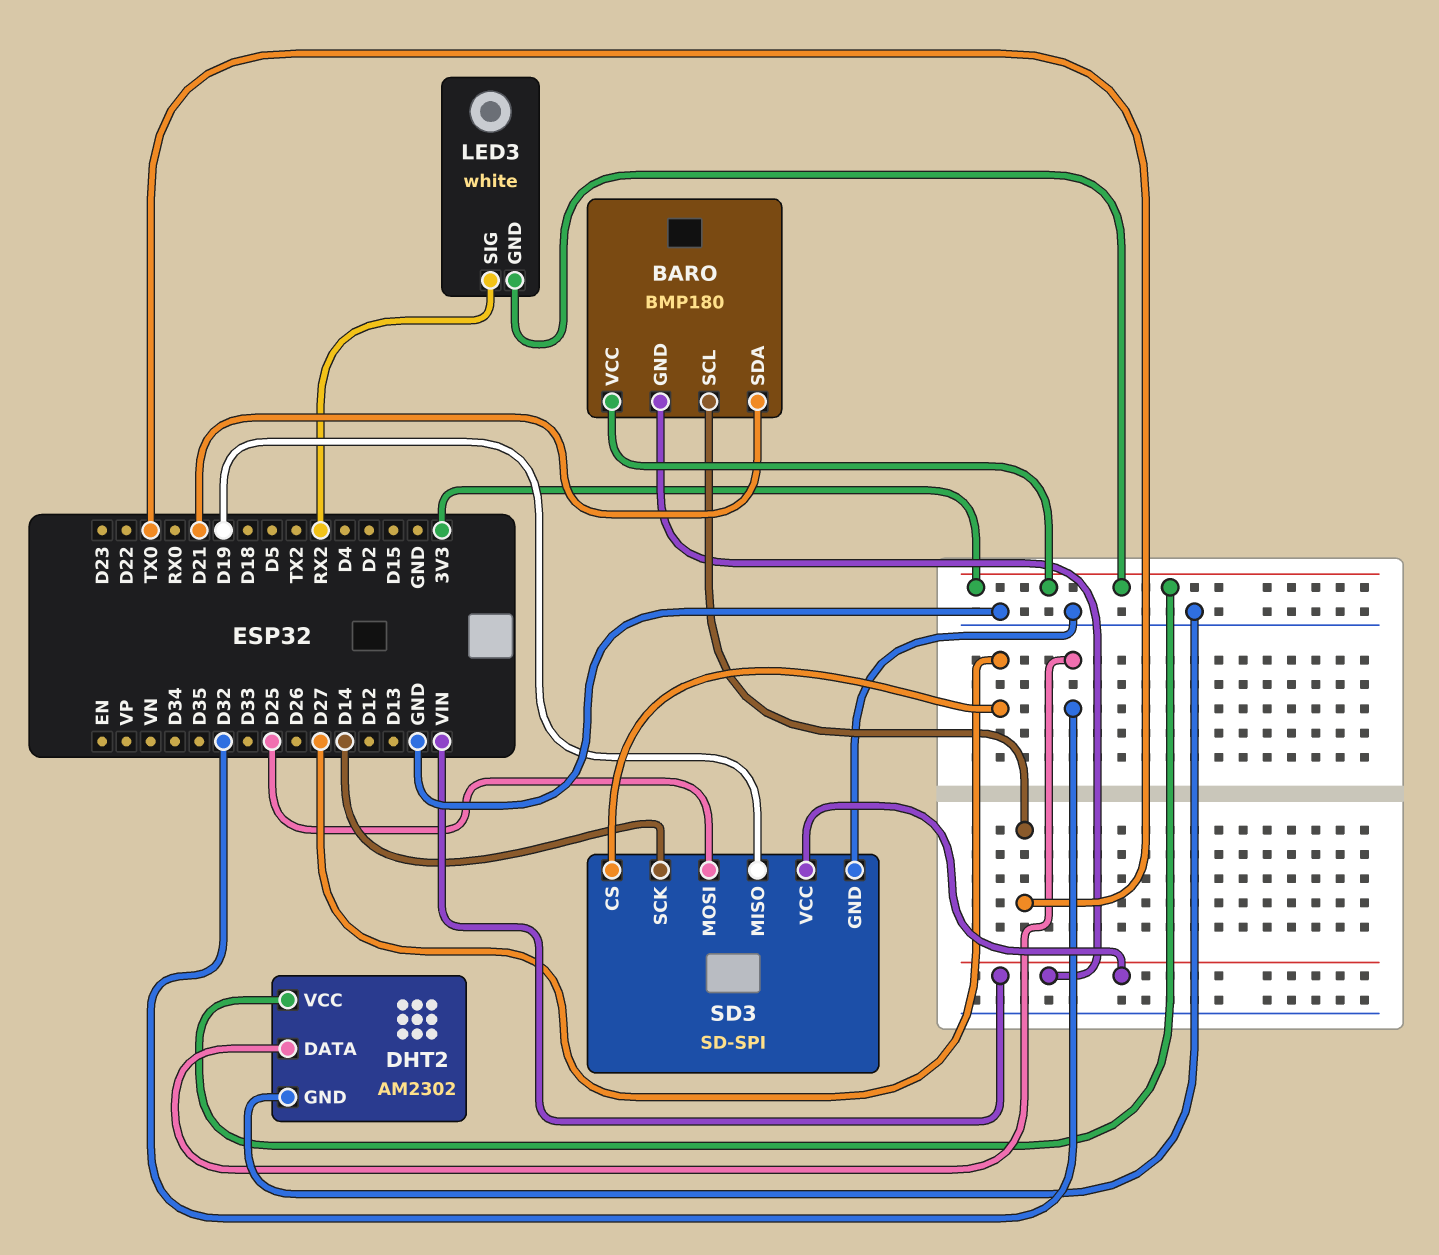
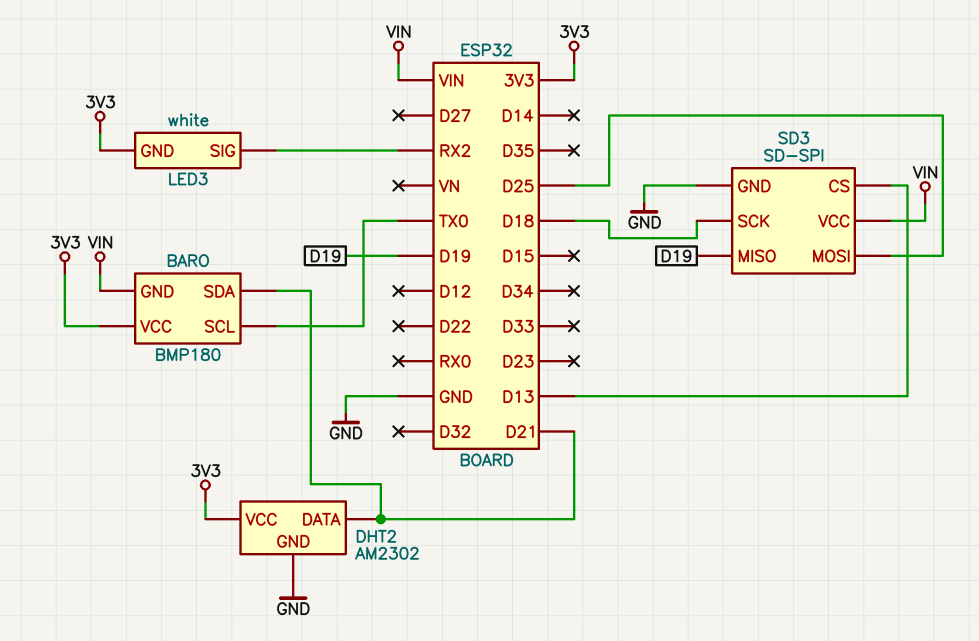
DHT2 pin DATA: D32 -> D21
SD3 pin CS: D27 -> D13
SD3 pin SCK: D14 -> D18

